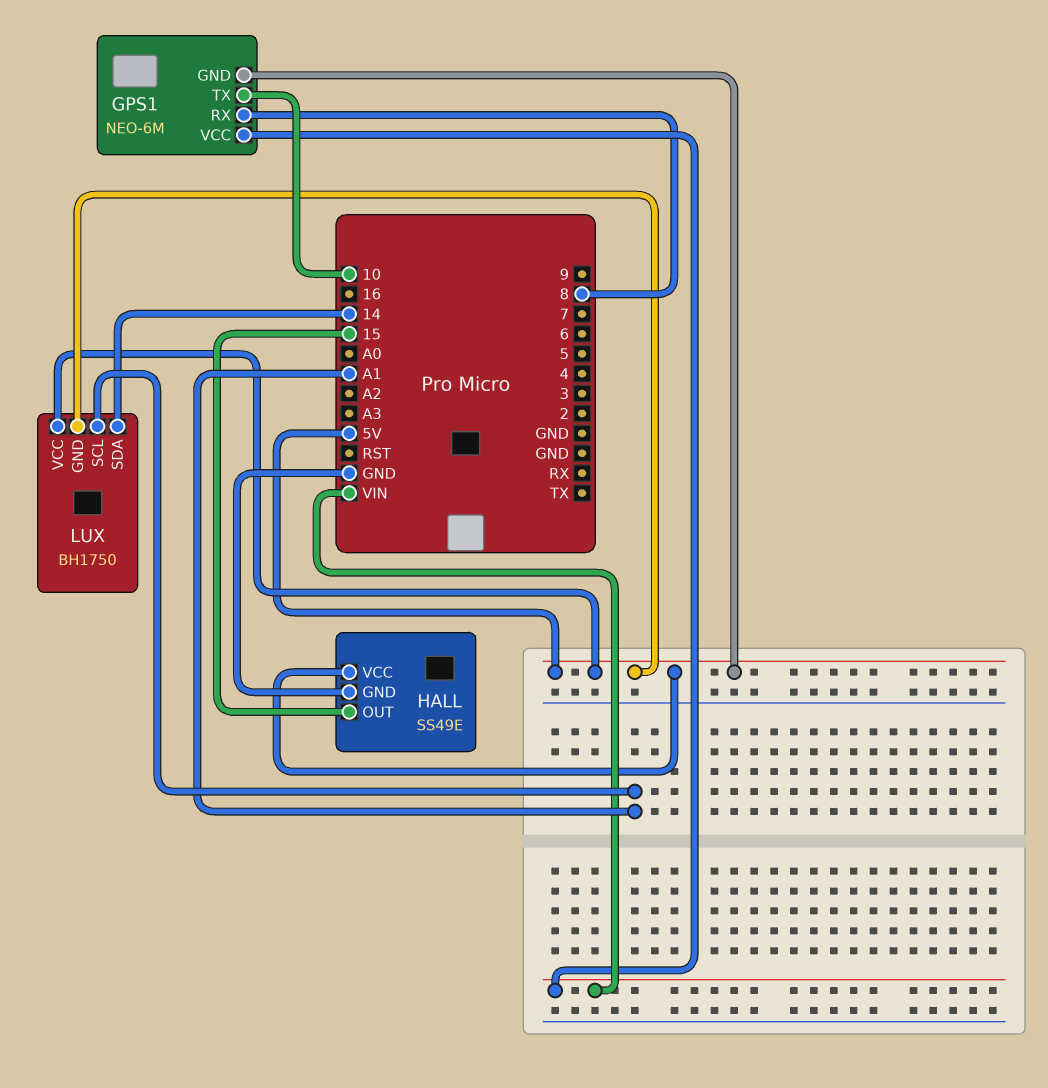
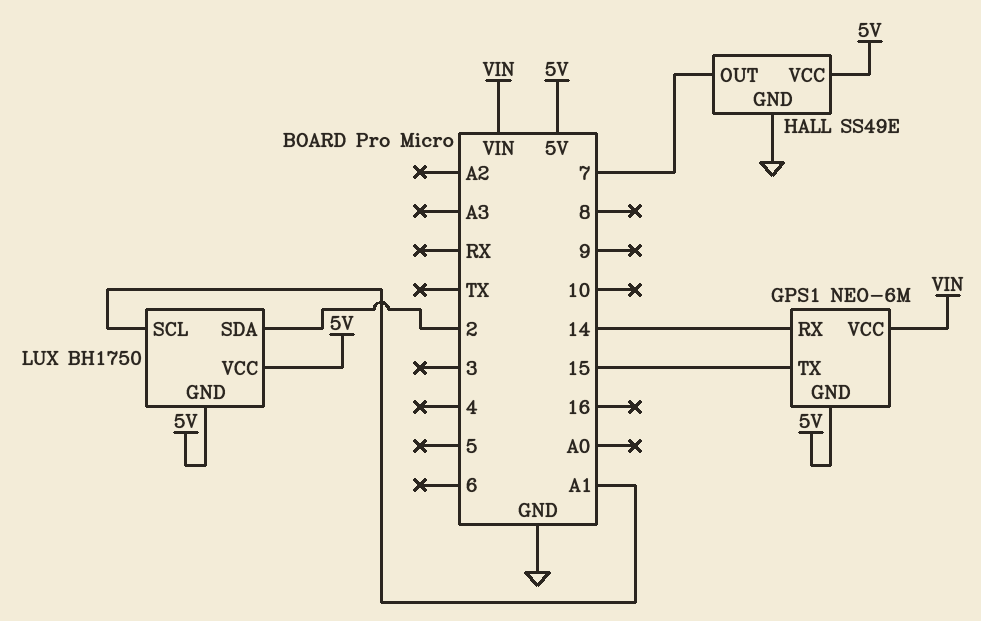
GPS1 pin RX: 8 -> 14
GPS1 pin TX: 10 -> 15
HALL pin OUT: 15 -> 7
LUX pin SDA: 14 -> 2

